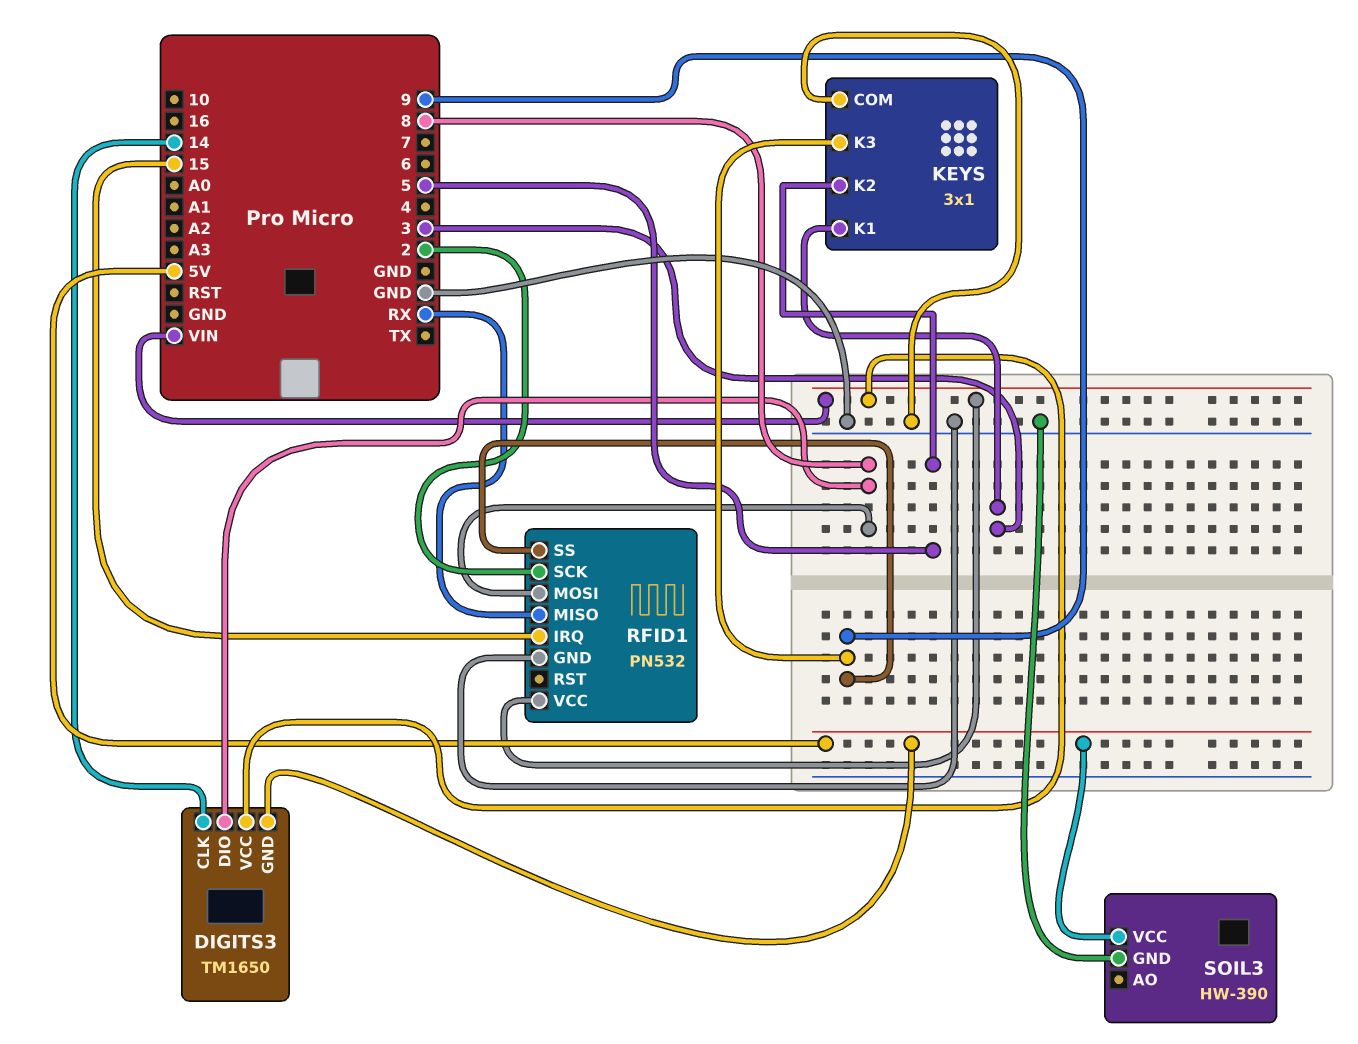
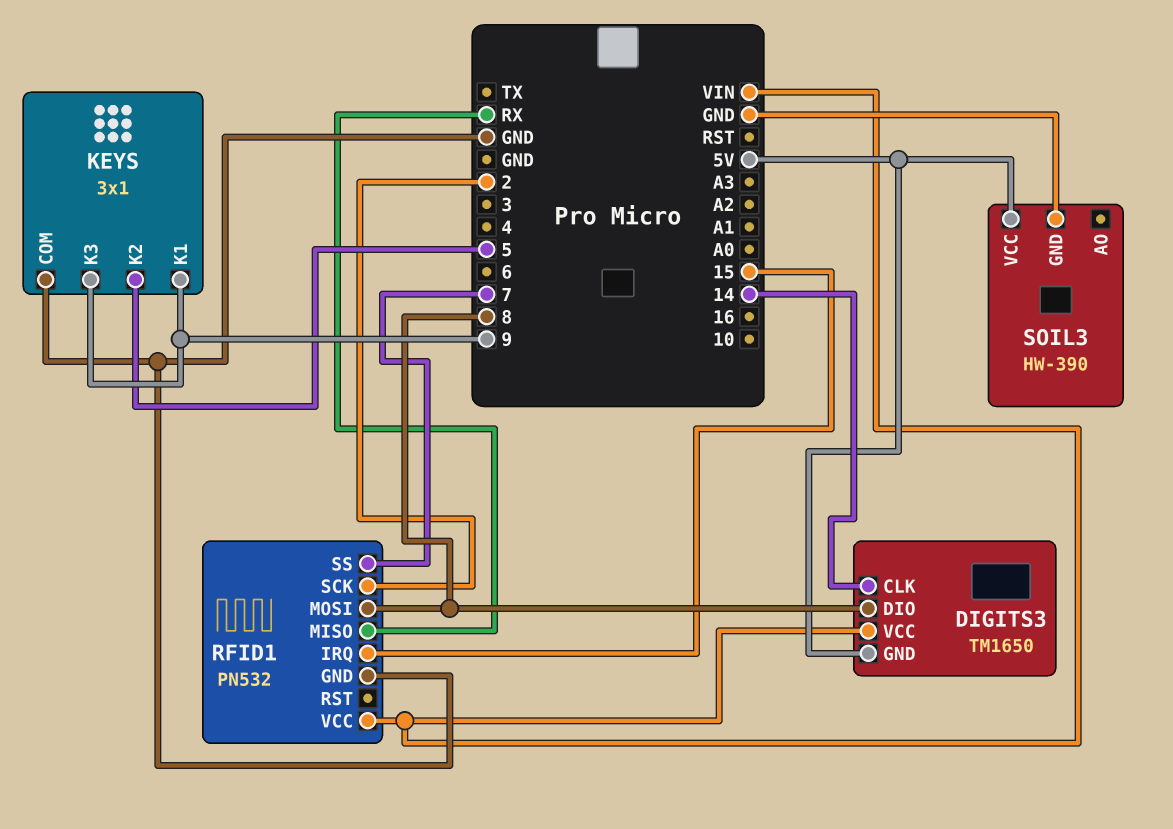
KEYS pin K1: 3 -> 9
RFID1 pin SS: 9 -> 7

